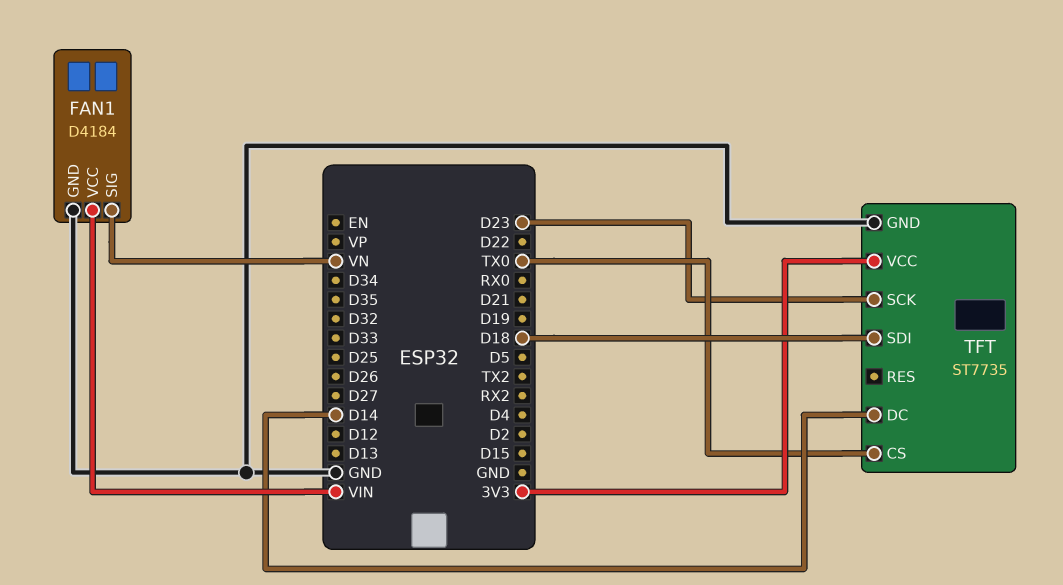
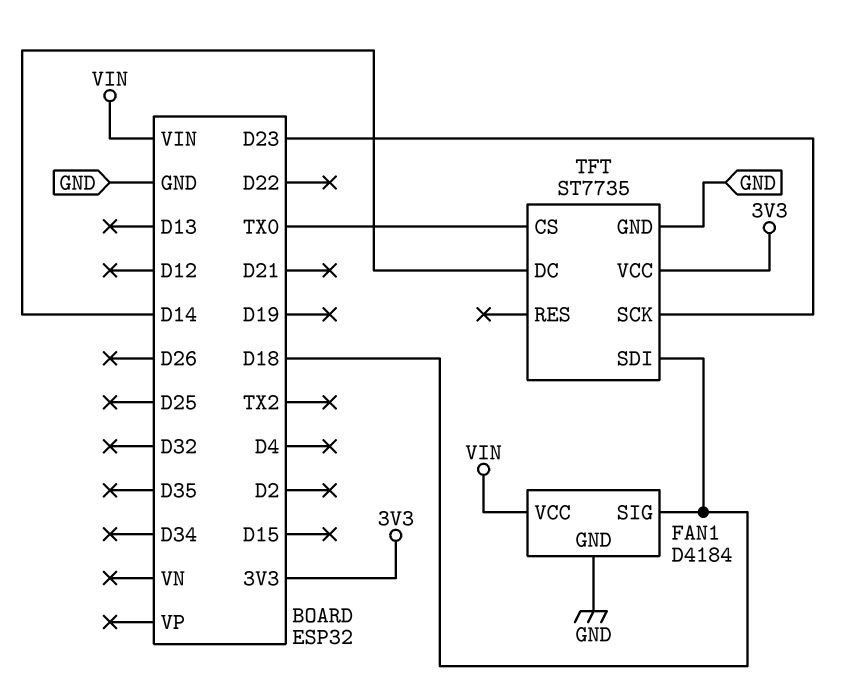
FAN1 pin SIG: VN -> D18

